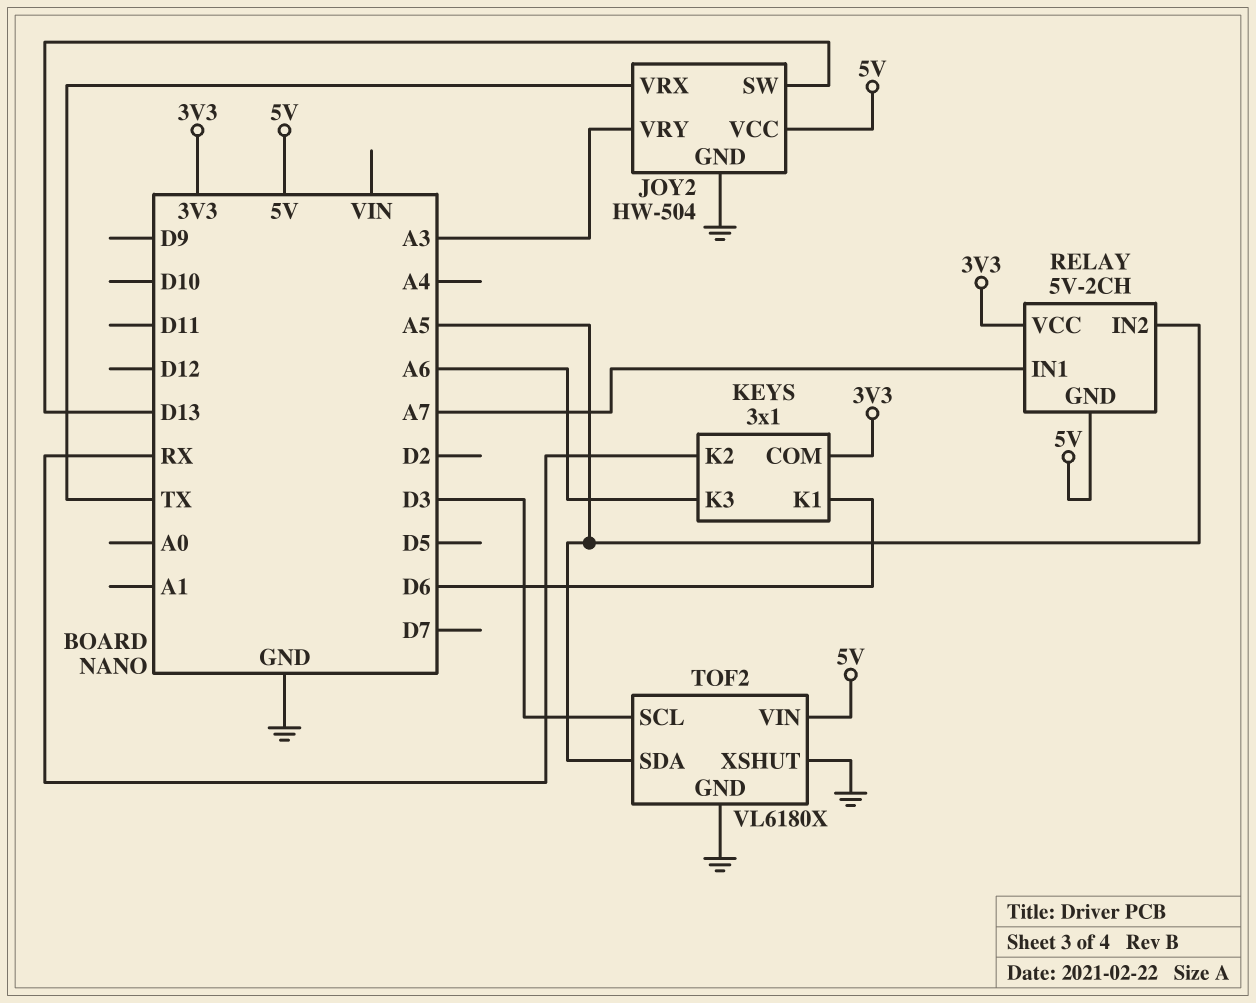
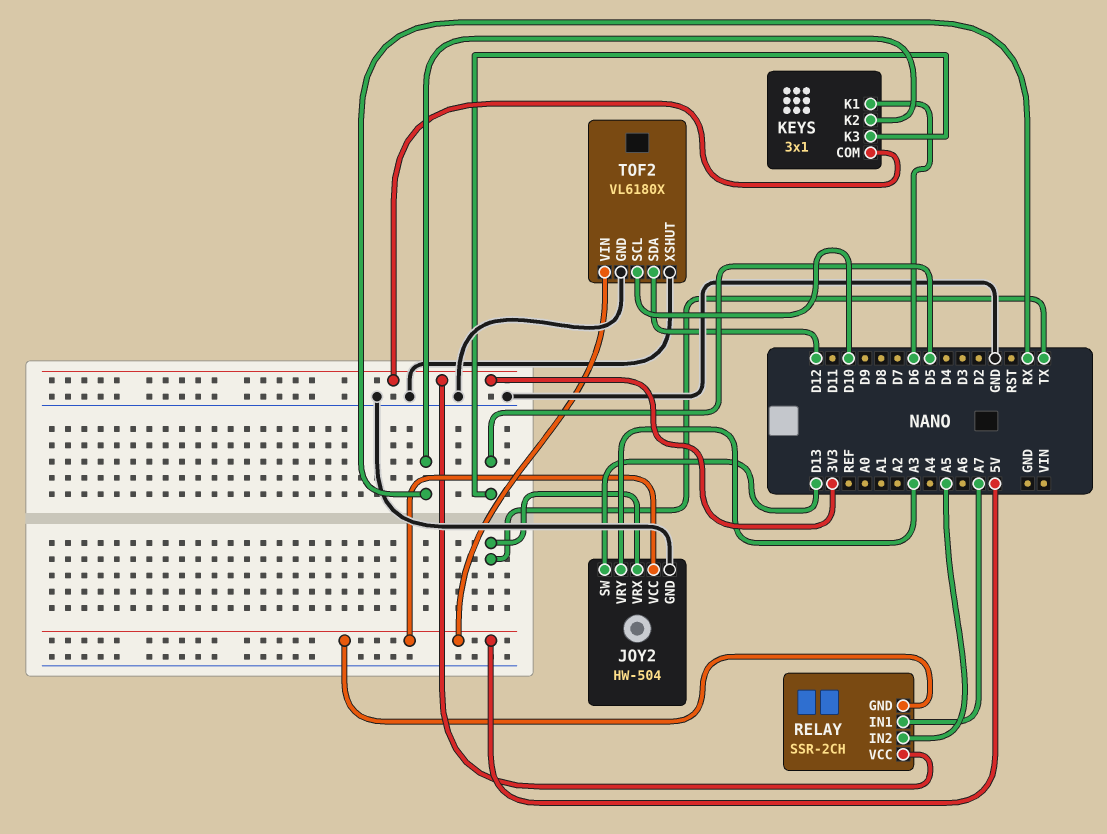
KEYS pin K3: A6 -> D5
RELAY: 5V-2CH -> SSR-2CH
TOF2 pin SCL: D3 -> D10
TOF2 pin SDA: A5 -> D12

